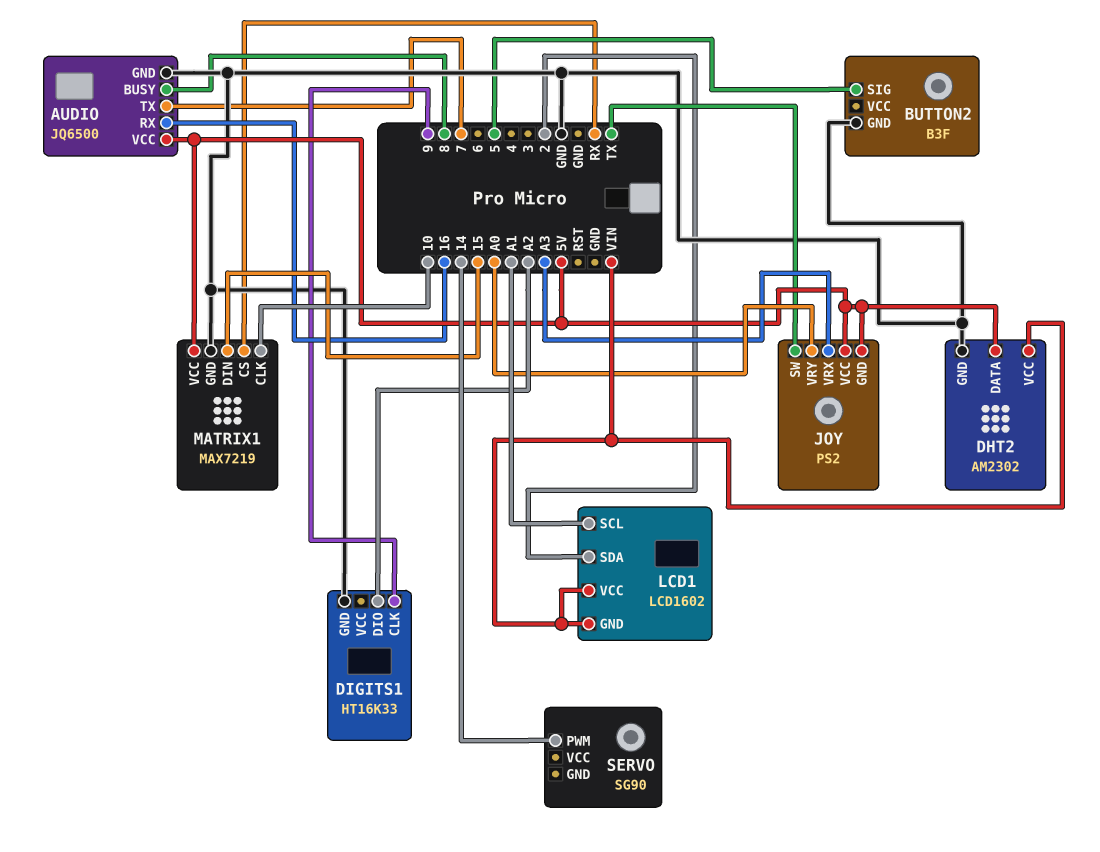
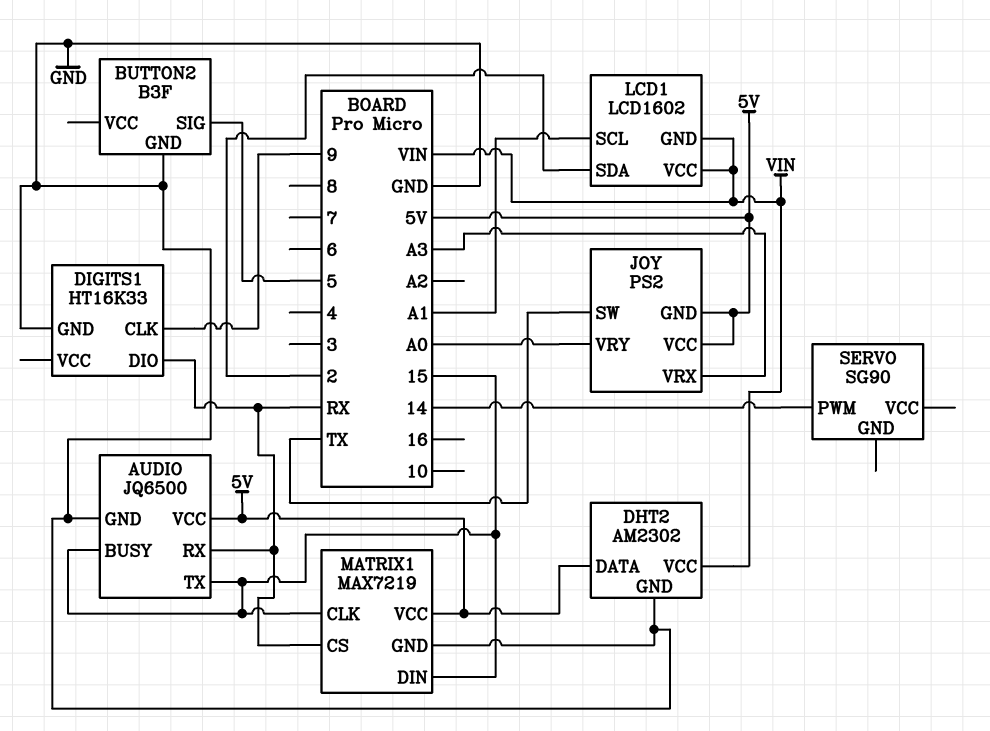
AUDIO pin BUSY: 8 -> 15
AUDIO pin RX: 16 -> RX
AUDIO pin TX: 7 -> 15
DIGITS1 pin DIO: A2 -> RX
MATRIX1 pin CLK: 10 -> 15

